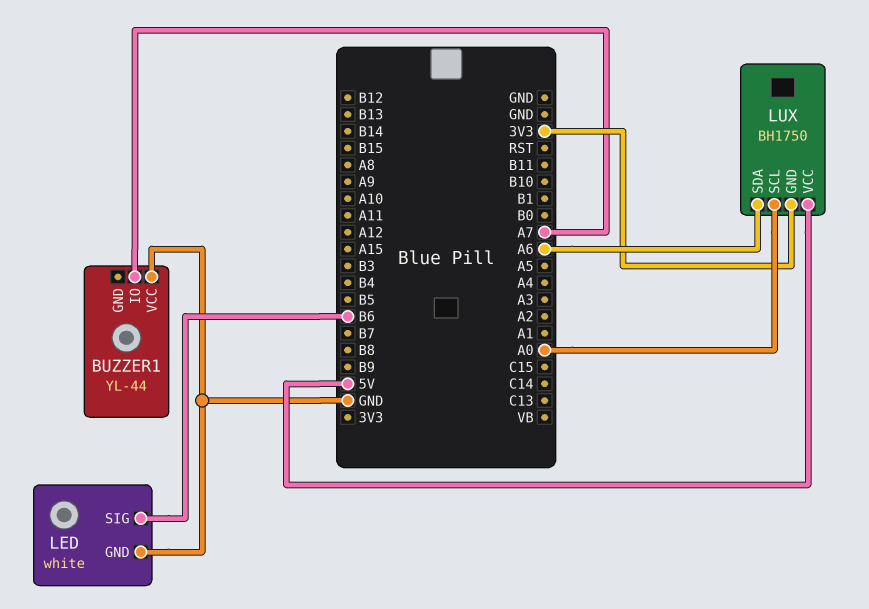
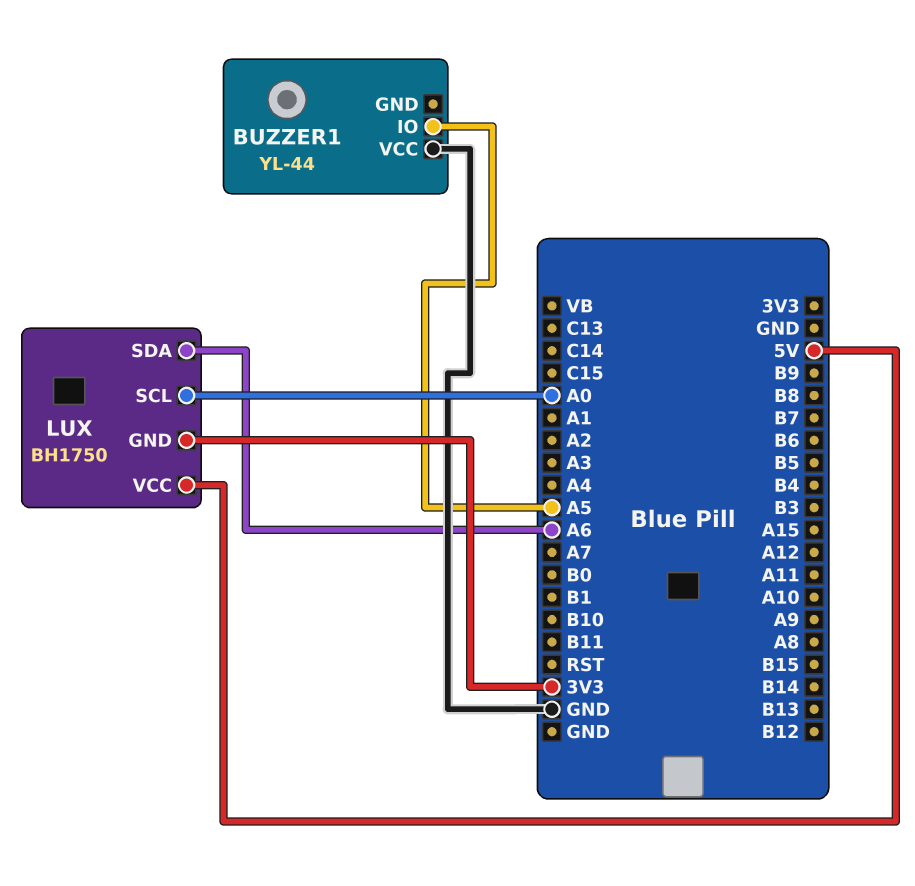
BUZZER1 pin IO: A7 -> A5
LED: white -> none
LED pin GND: GND -> none
LED pin SIG: B6 -> none

